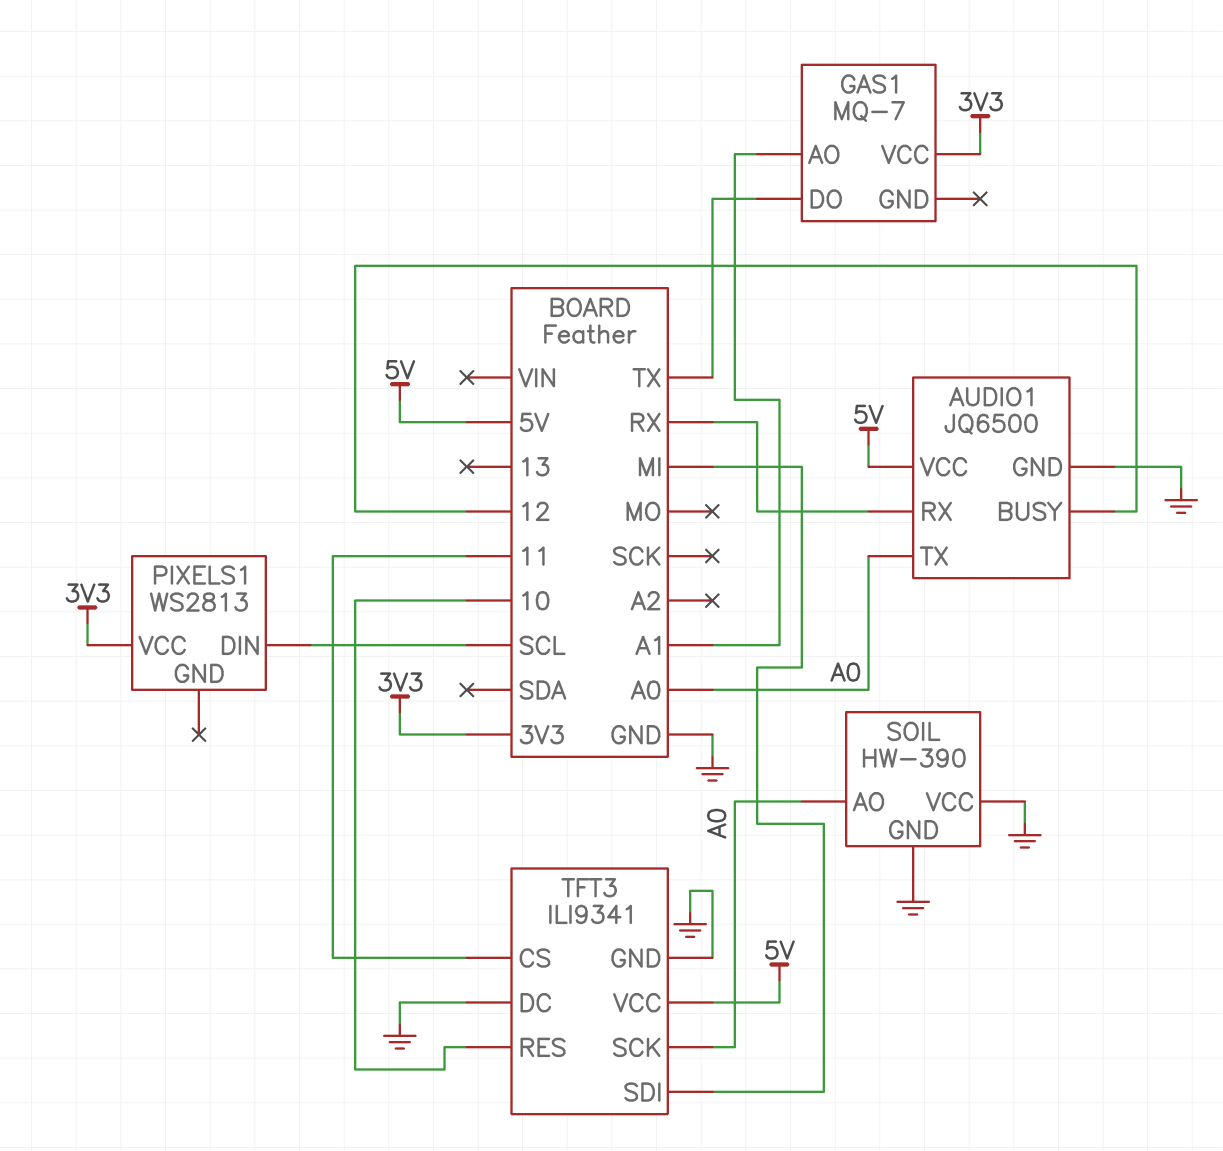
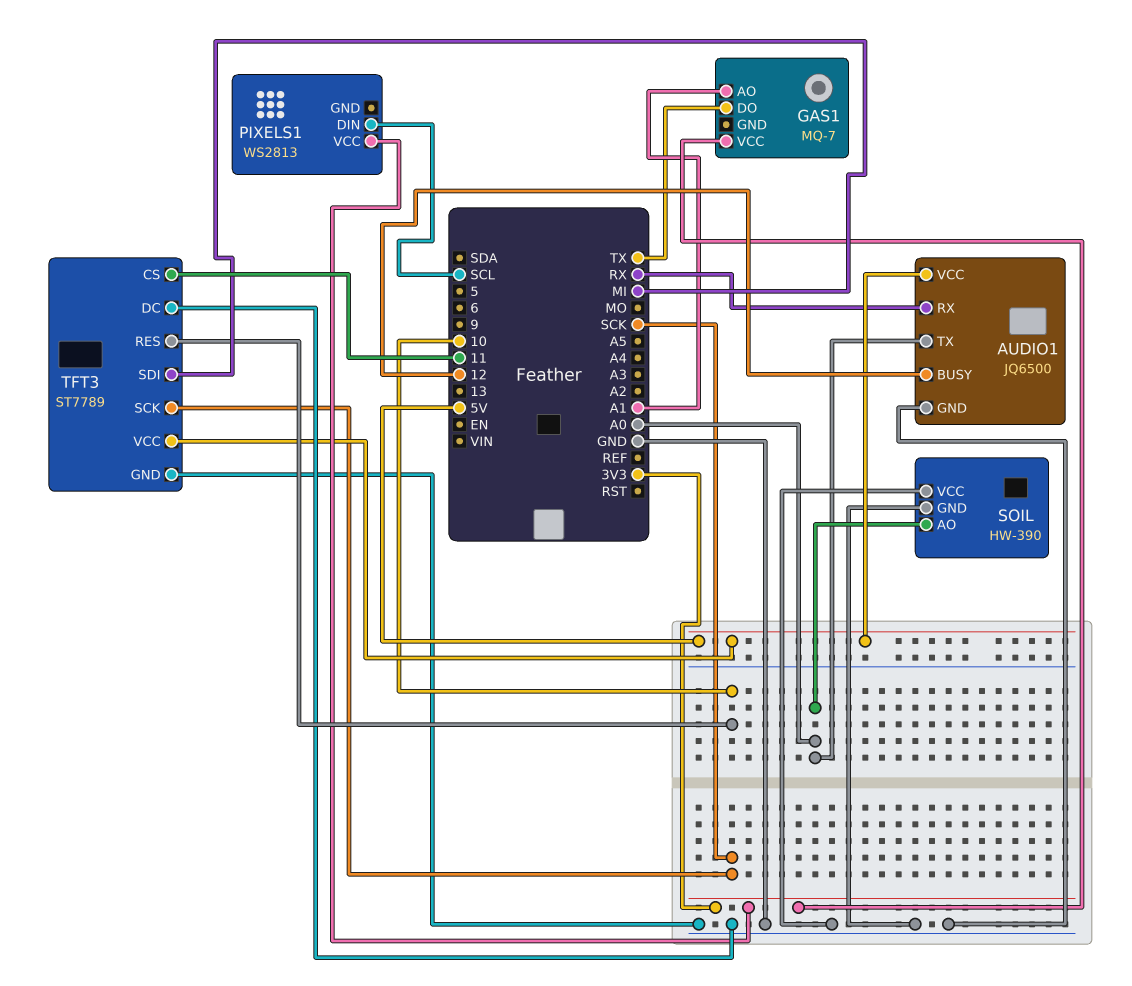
TFT3: ILI9341 -> ST7789
TFT3 pin SCK: A0 -> SCK

